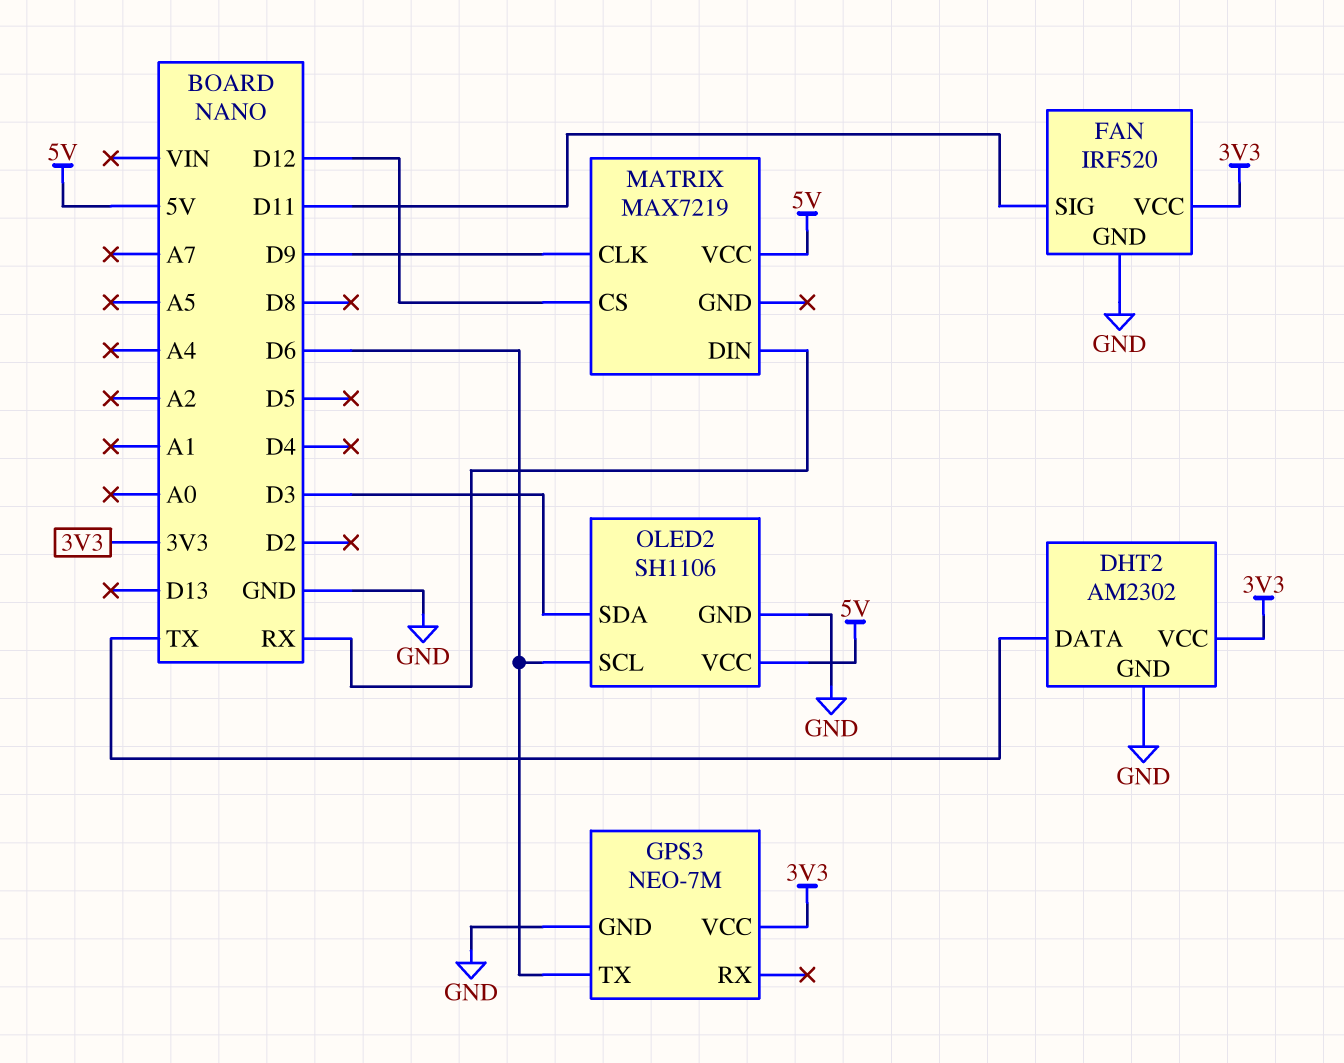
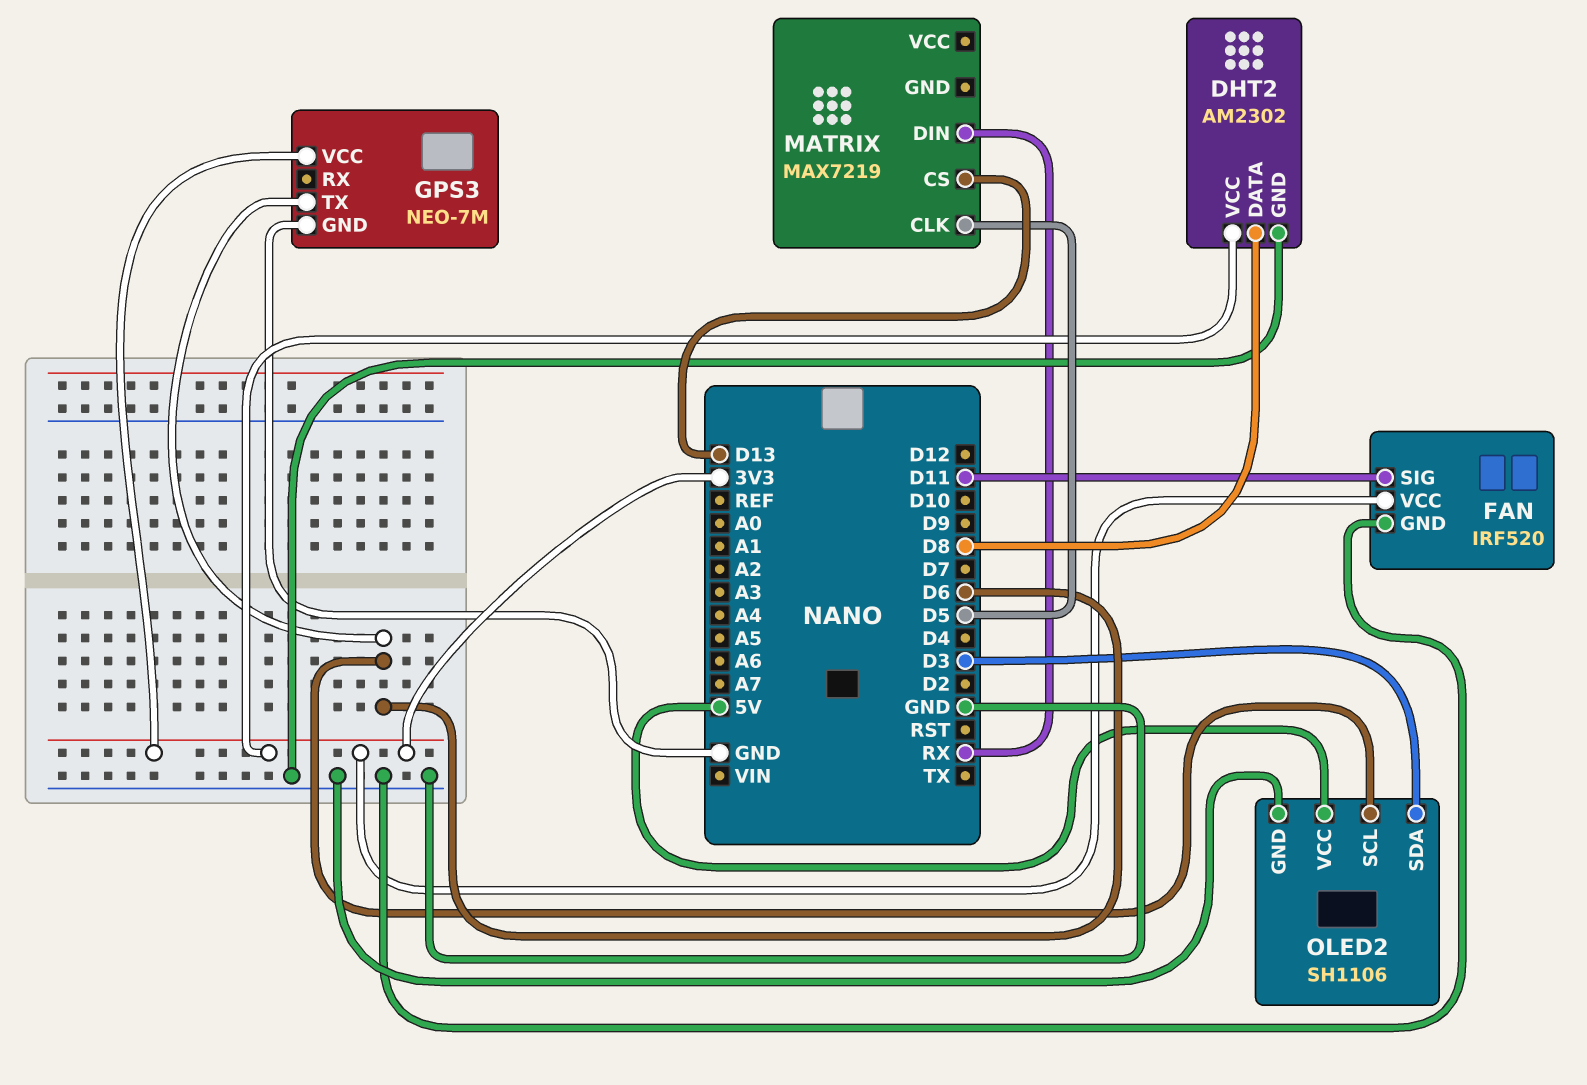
DHT2 pin DATA: TX -> D8
MATRIX pin CLK: D9 -> D5
MATRIX pin CS: D12 -> D13
MATRIX pin VCC: 5V -> none

